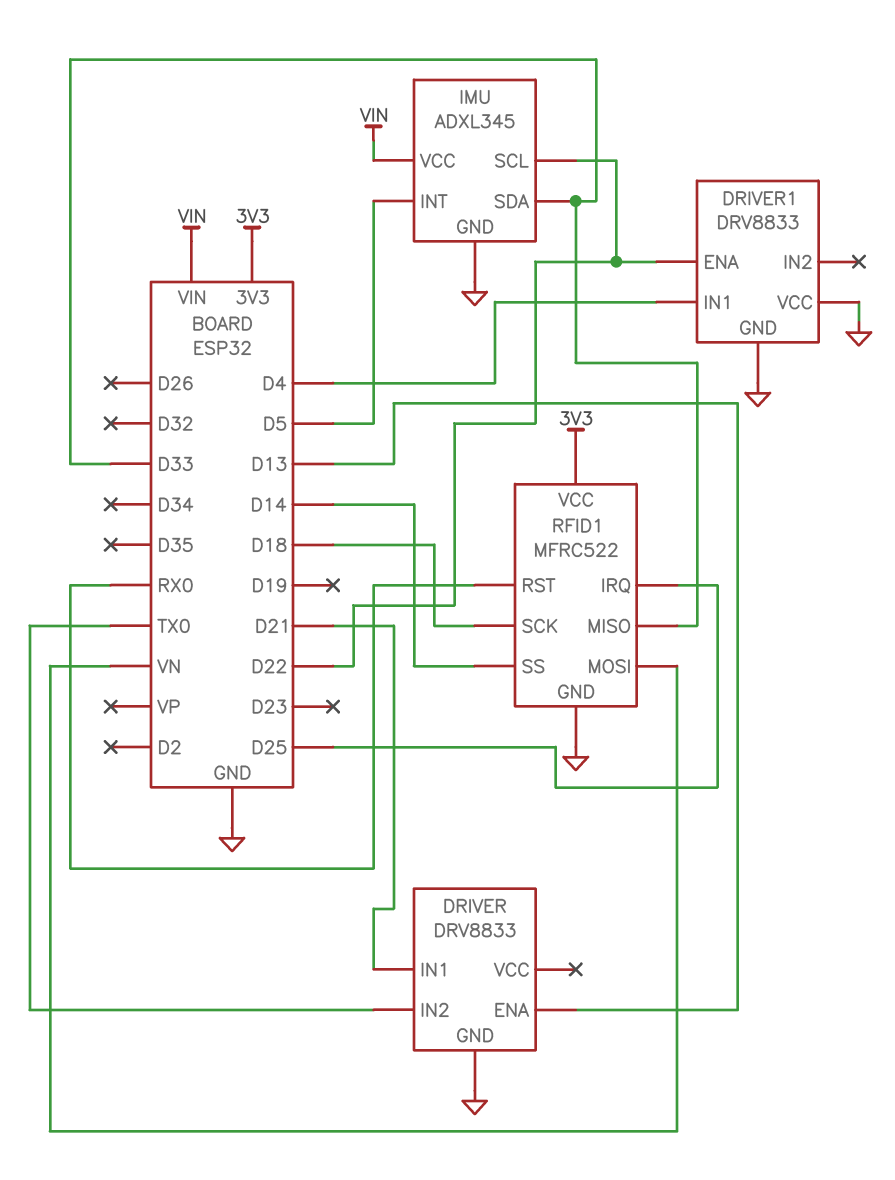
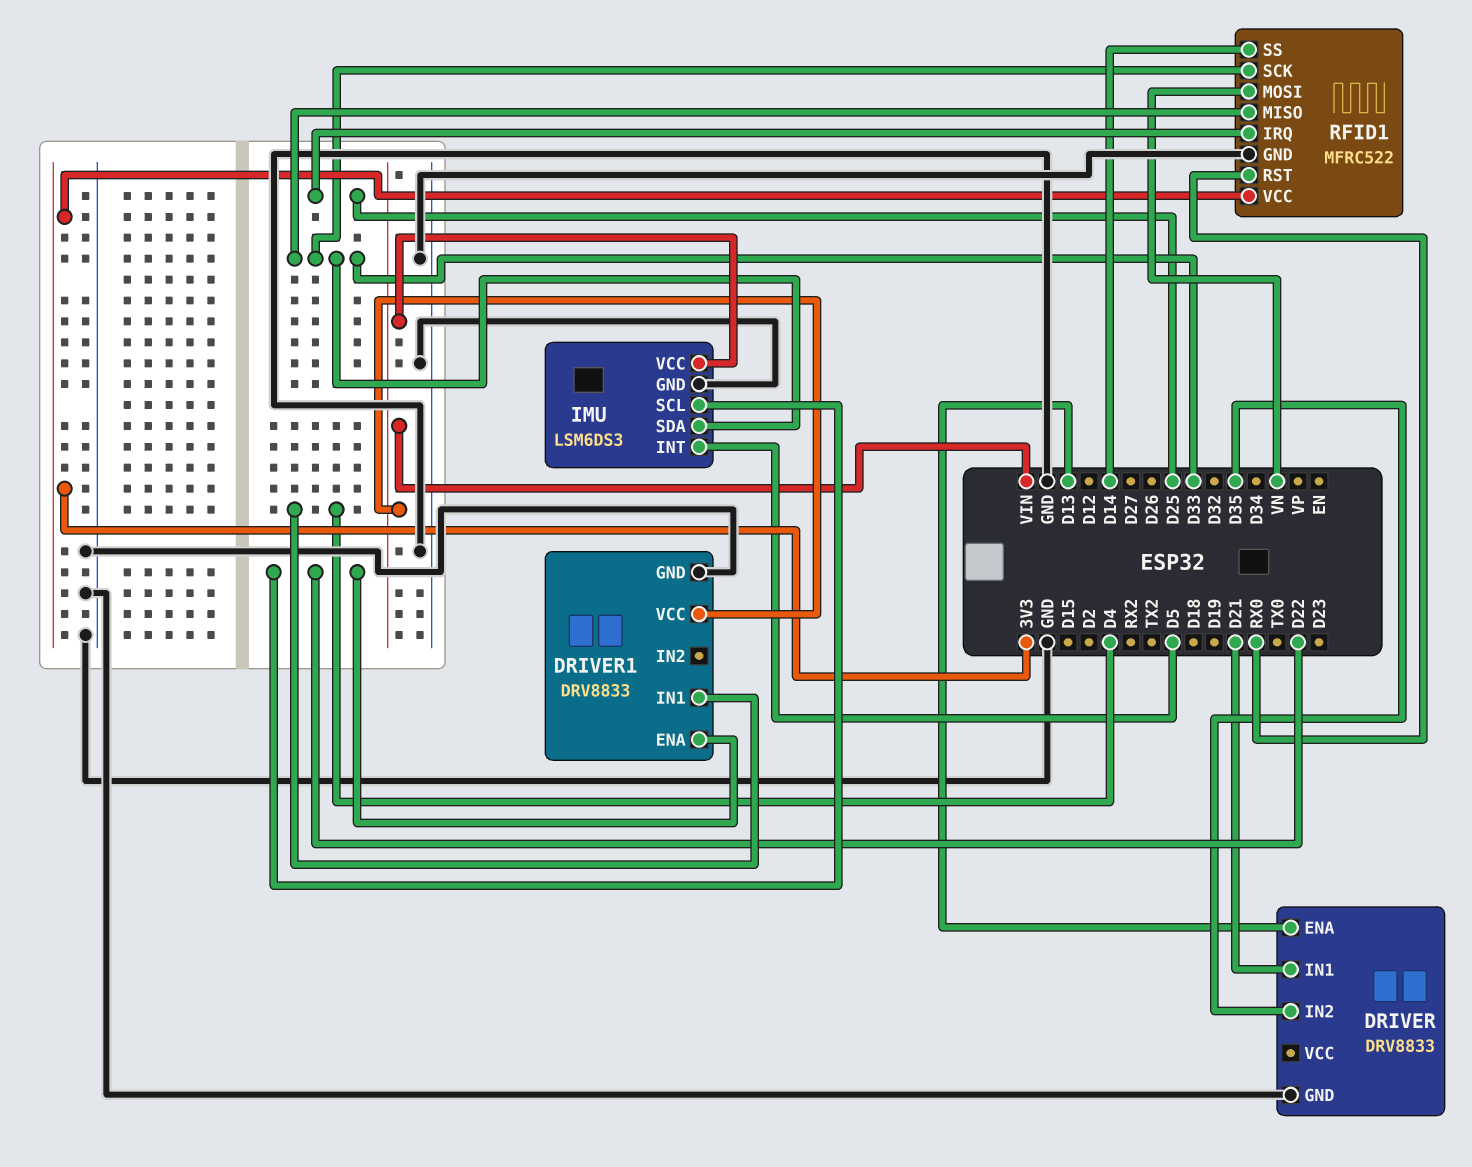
DRIVER pin IN2: TX0 -> D35
DRIVER1 pin VCC: GND -> VIN
IMU: ADXL345 -> LSM6DS3
RFID1 pin SCK: D18 -> D33

